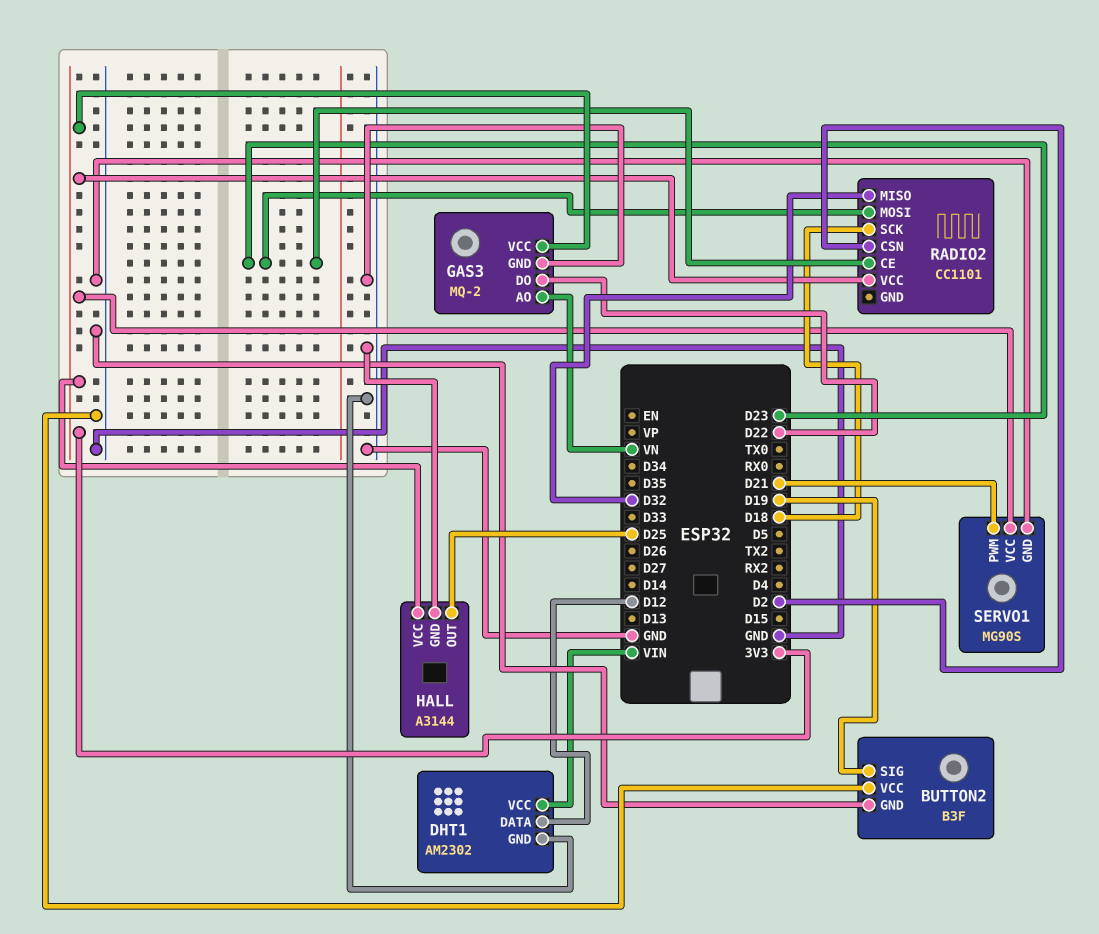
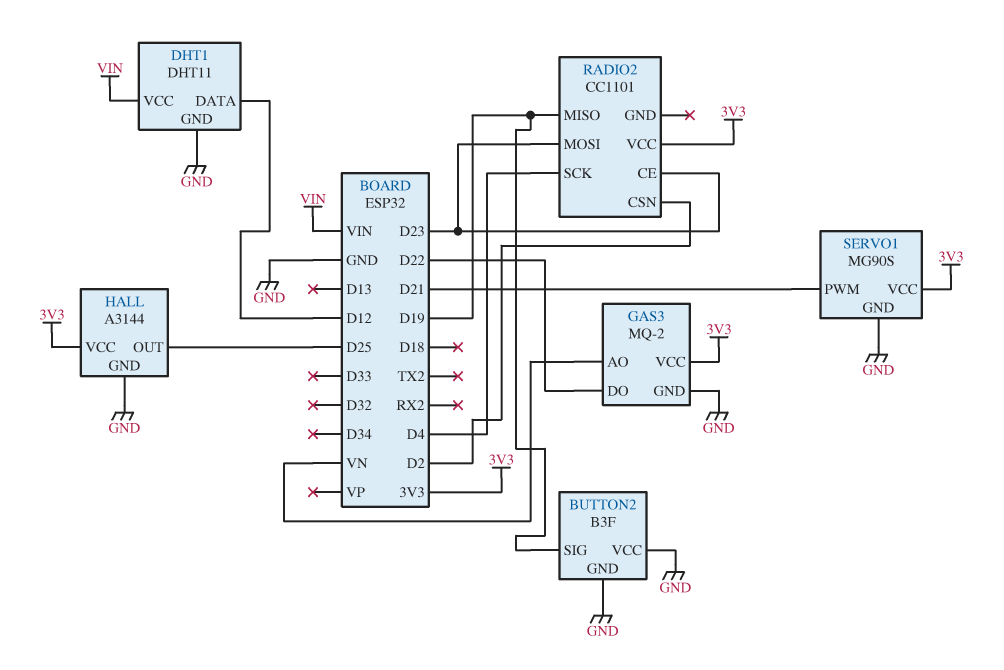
DHT1: AM2302 -> DHT11
RADIO2 pin MISO: D32 -> D19
RADIO2 pin SCK: D18 -> D4

